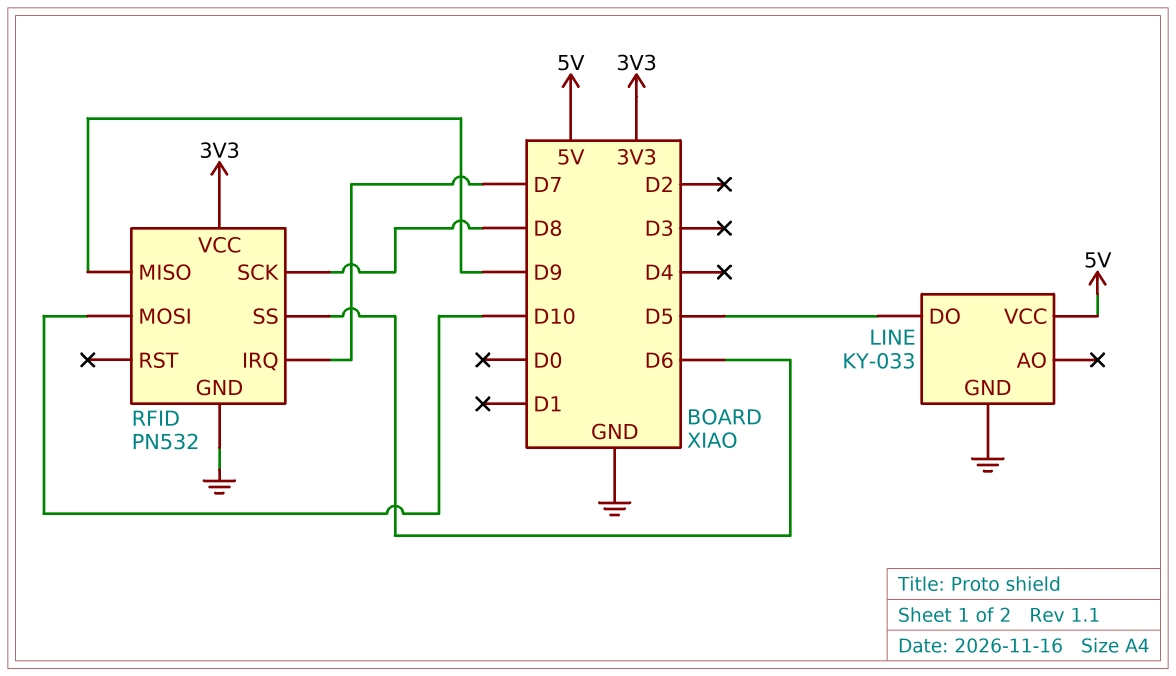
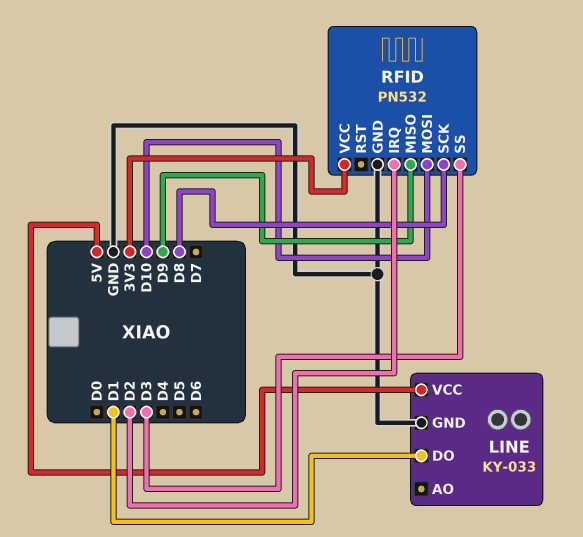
LINE pin DO: D5 -> D1
RFID pin IRQ: D7 -> D2
RFID pin SS: D6 -> D3

